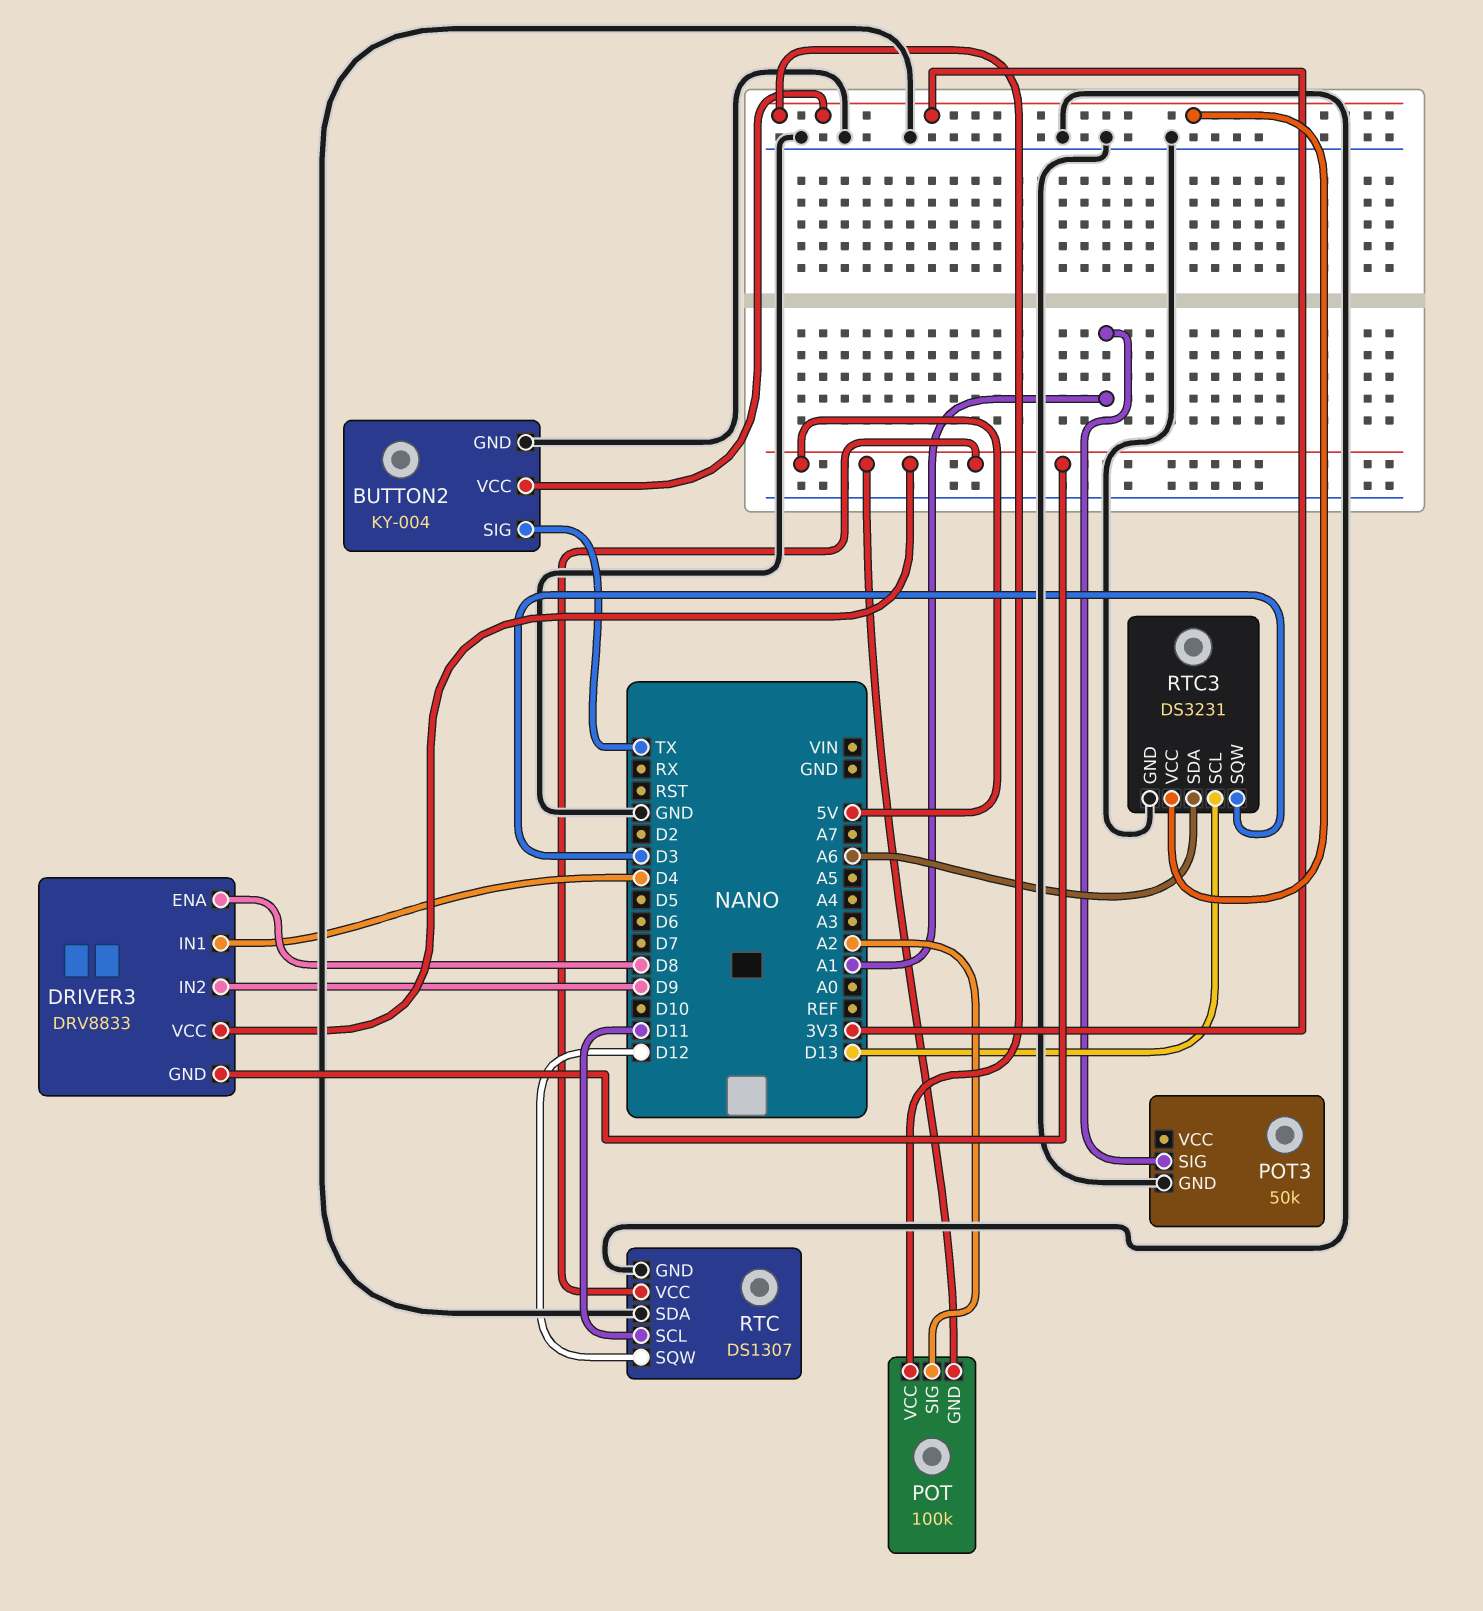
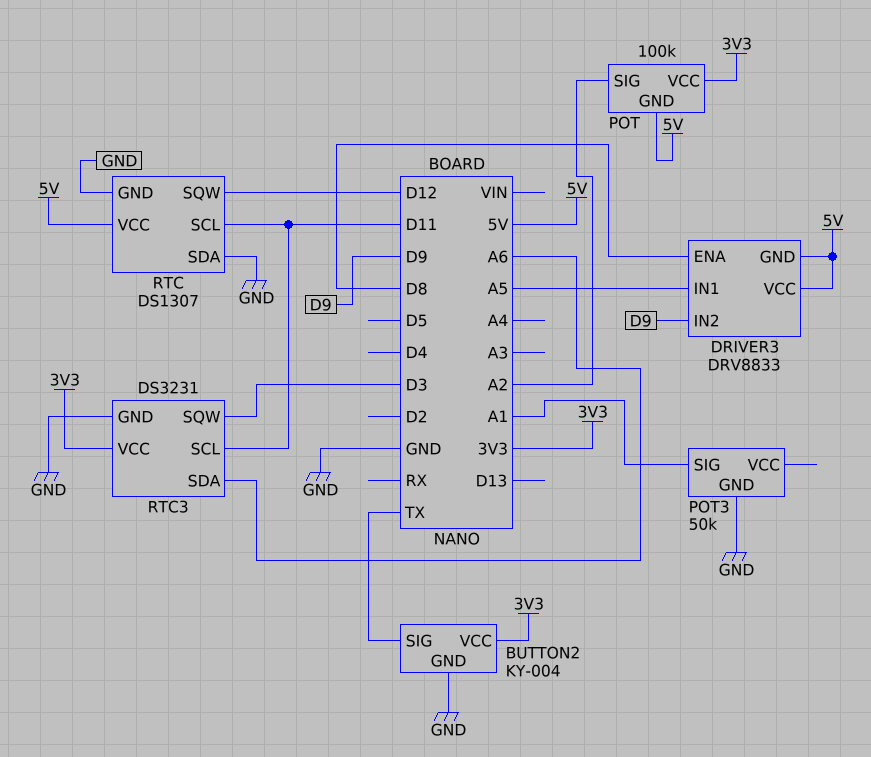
DRIVER3 pin IN1: D4 -> A5
RTC3 pin SCL: D13 -> D11

